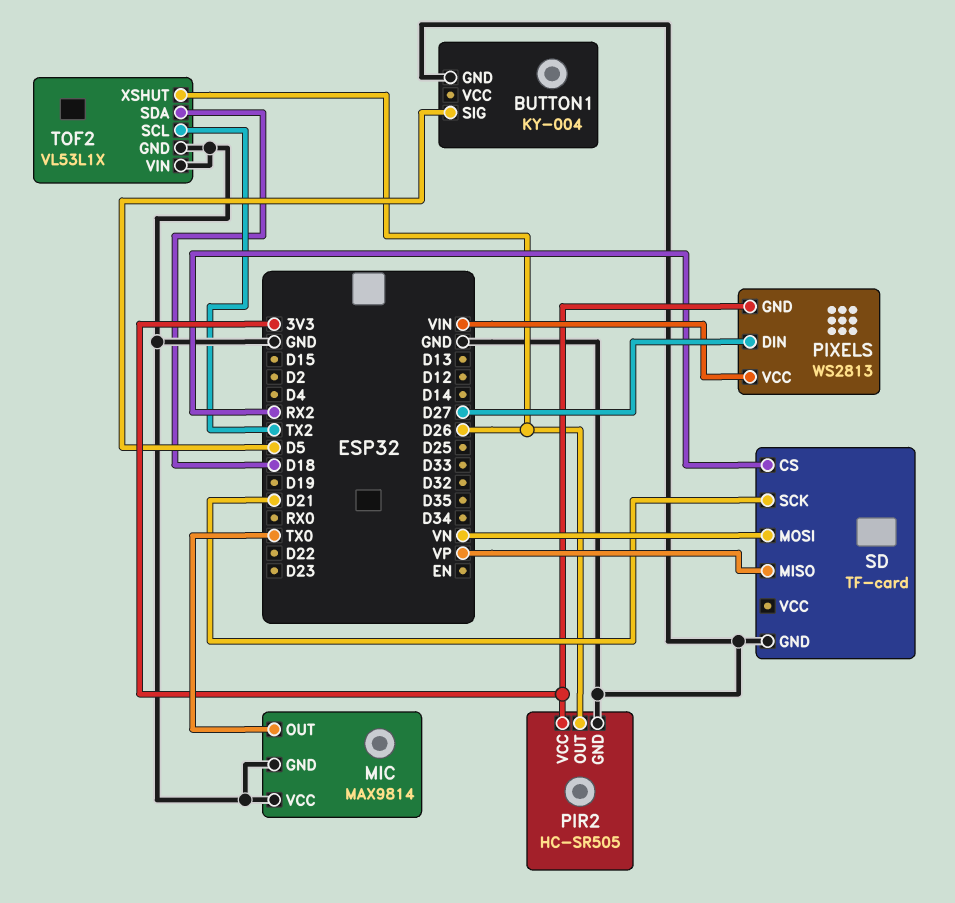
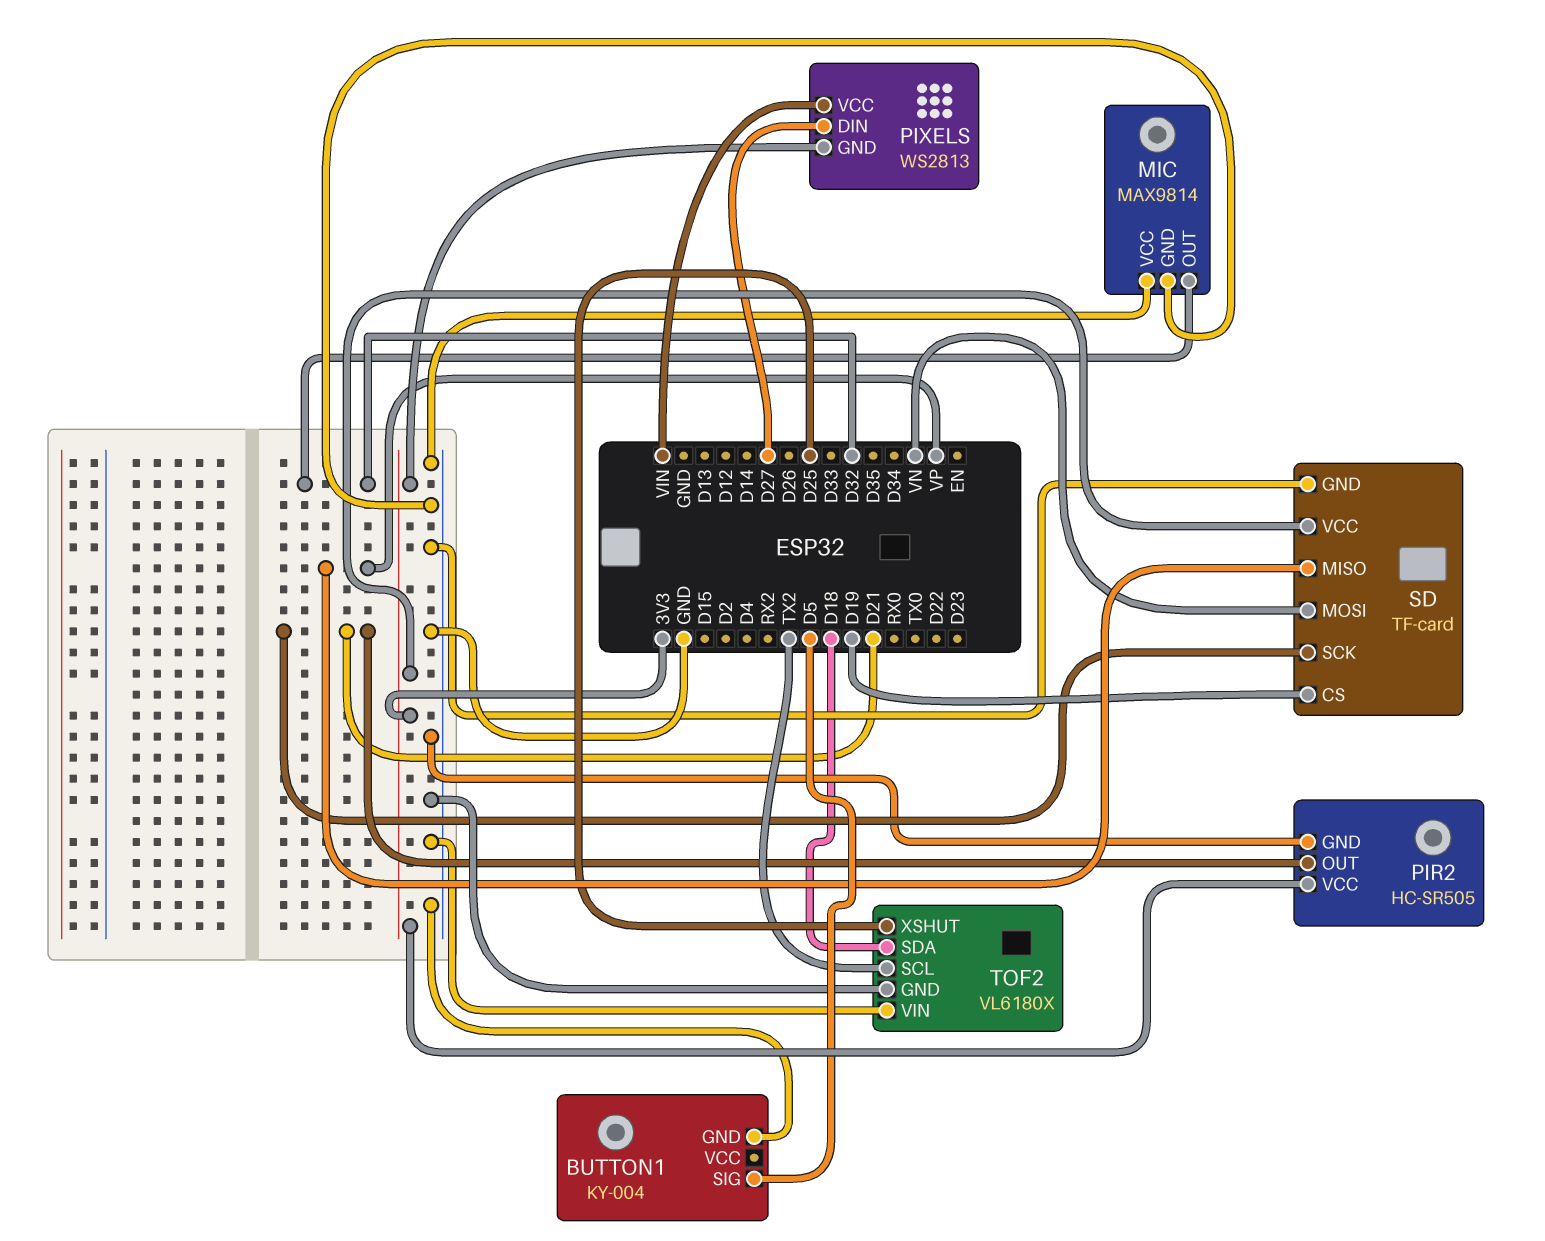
MIC pin OUT: TX0 -> D32
PIR2 pin OUT: D26 -> D21
SD pin CS: RX2 -> D19
SD pin VCC: none -> 3V3
TOF2: VL53L1X -> VL6180X
TOF2 pin XSHUT: D26 -> D25

